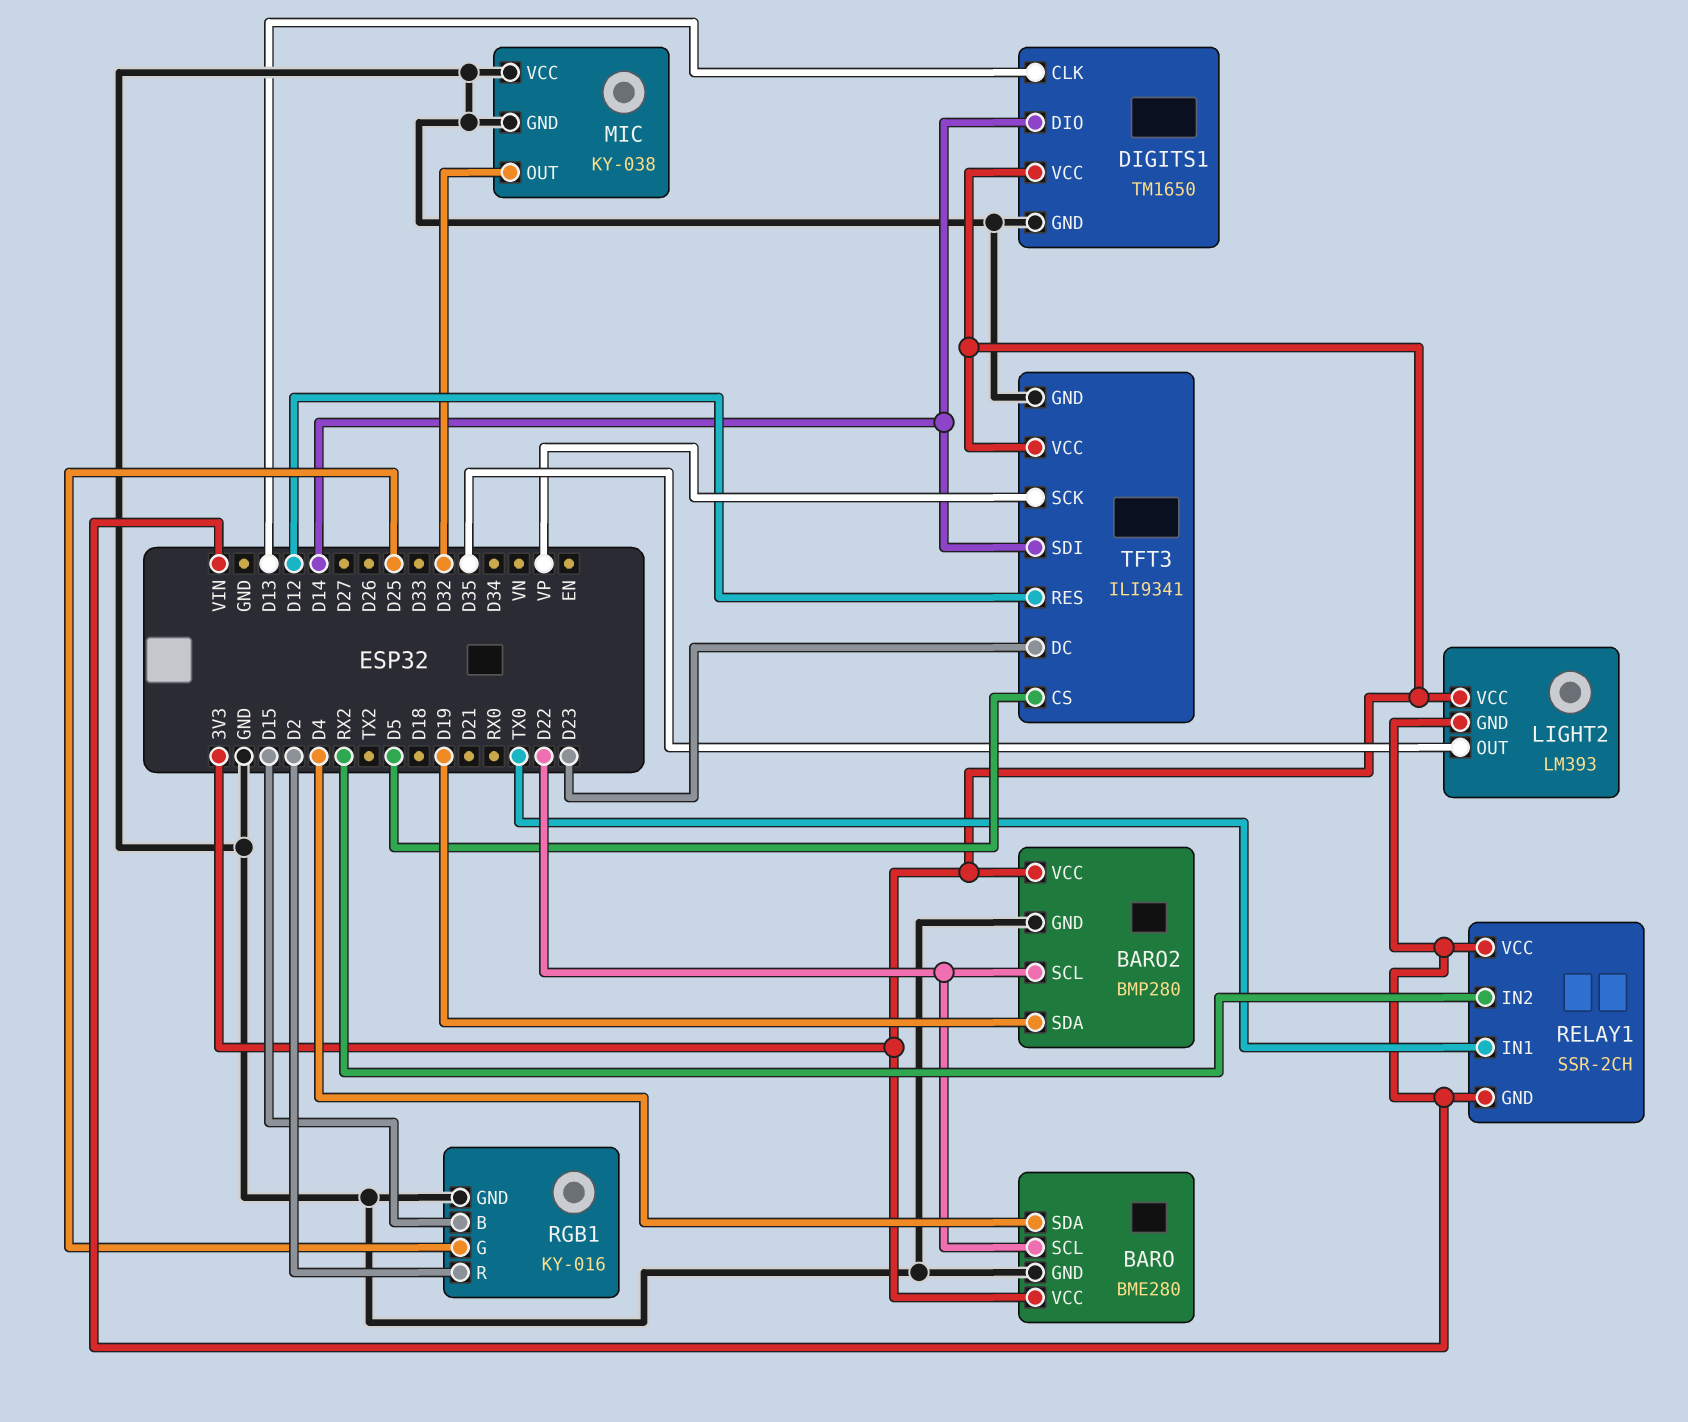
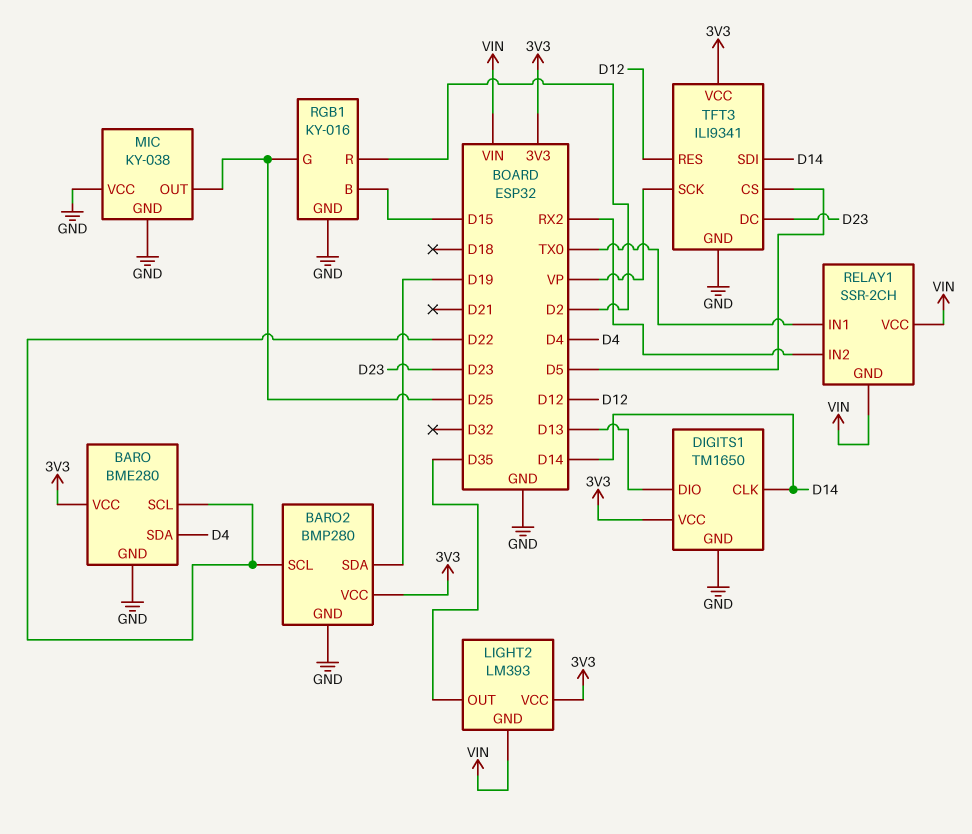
DIGITS1 pin CLK: D13 -> D14
DIGITS1 pin DIO: D14 -> D13
MIC pin OUT: D32 -> D25

